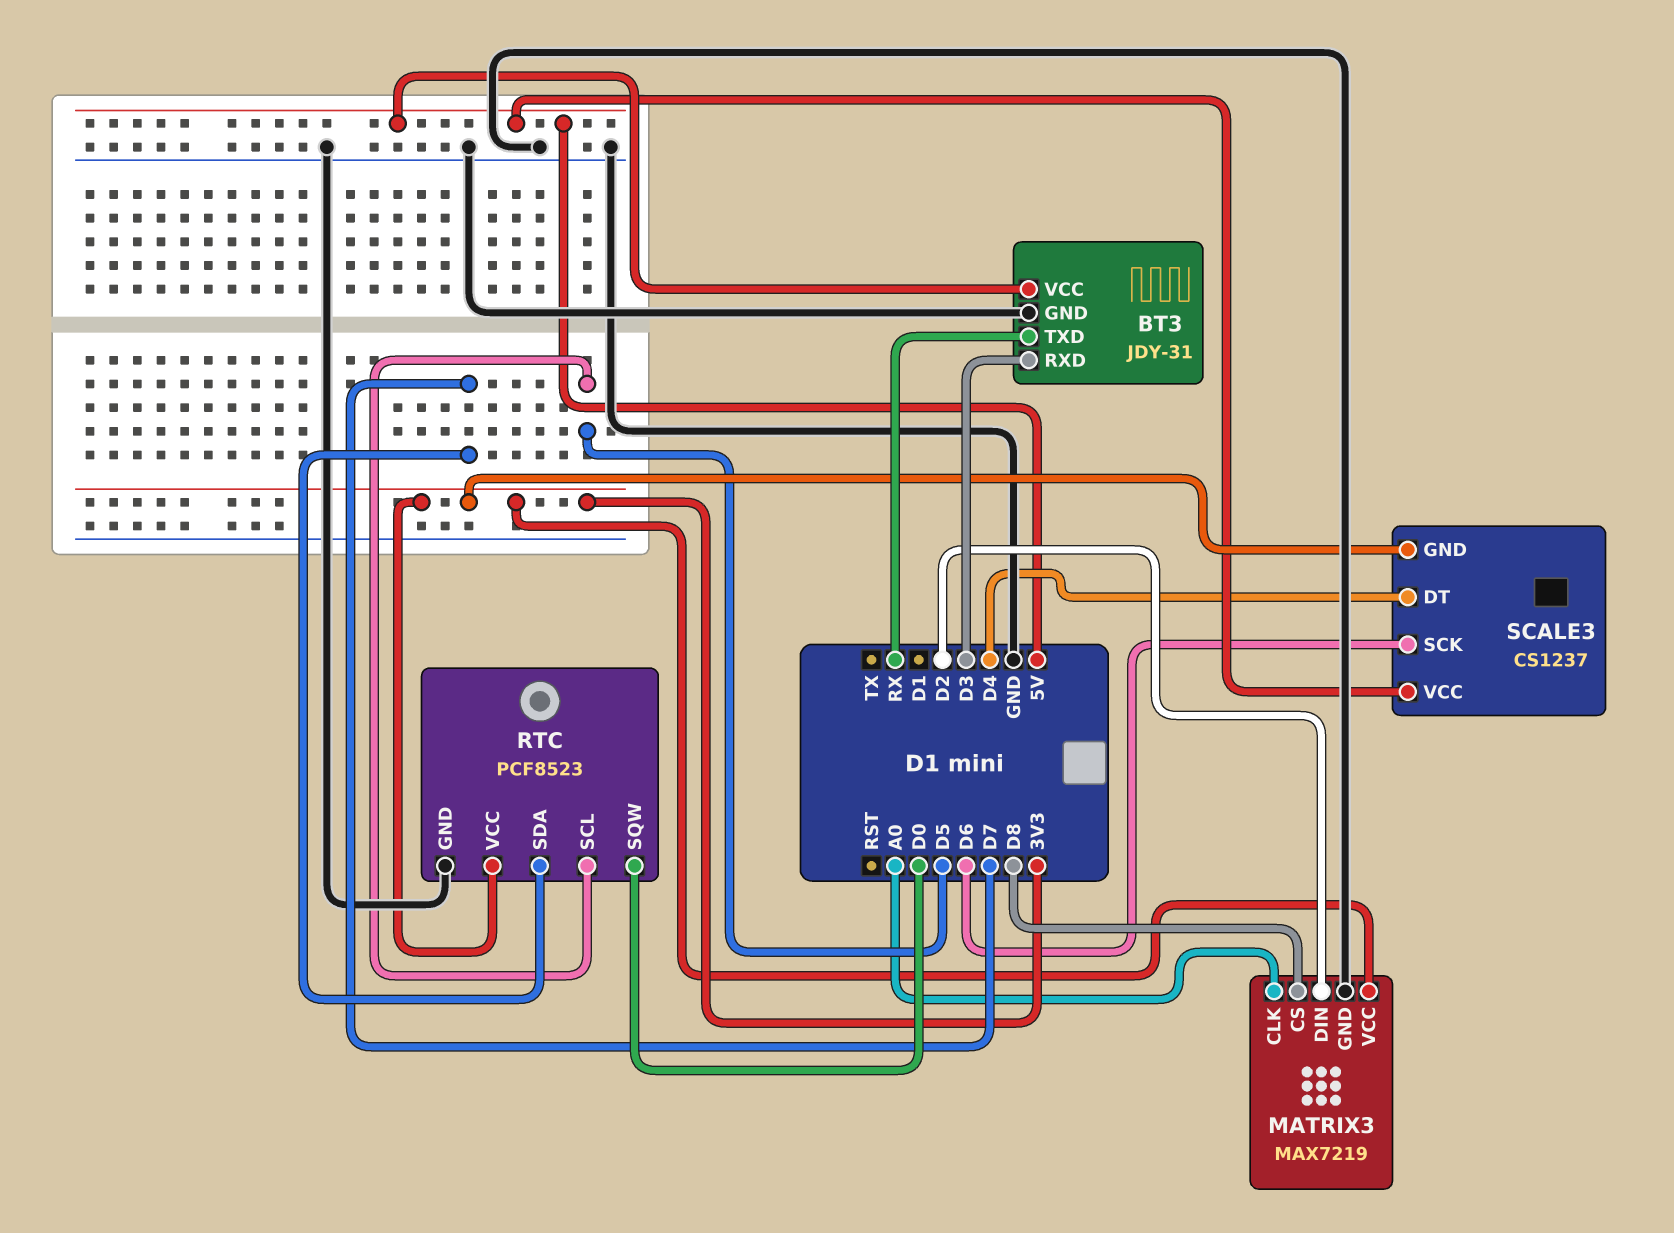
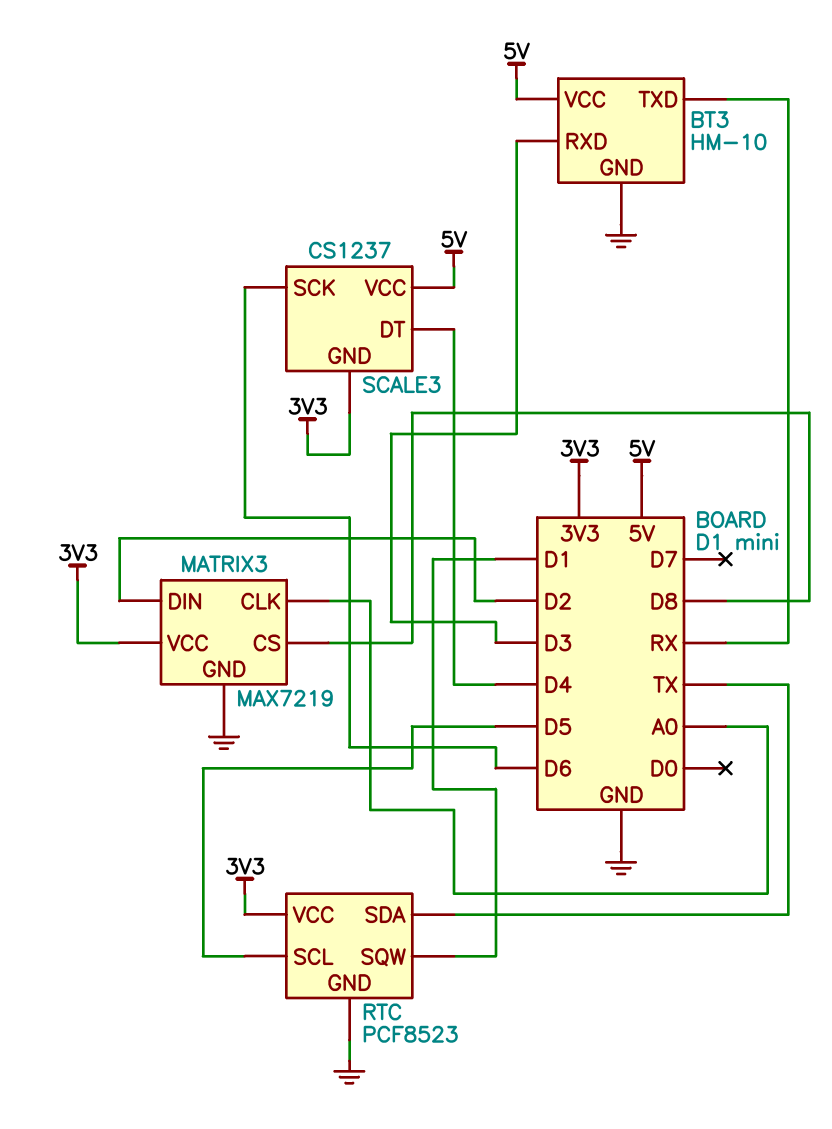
BT3: JDY-31 -> HM-10
RTC pin SDA: D7 -> TX
RTC pin SQW: D0 -> D1

